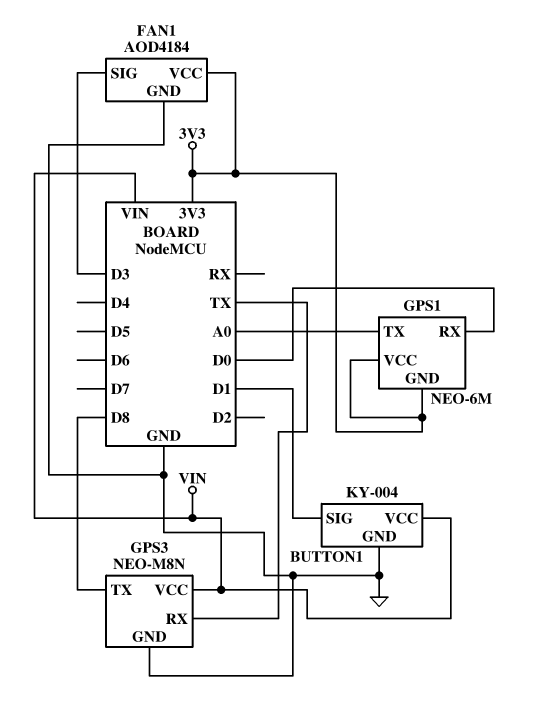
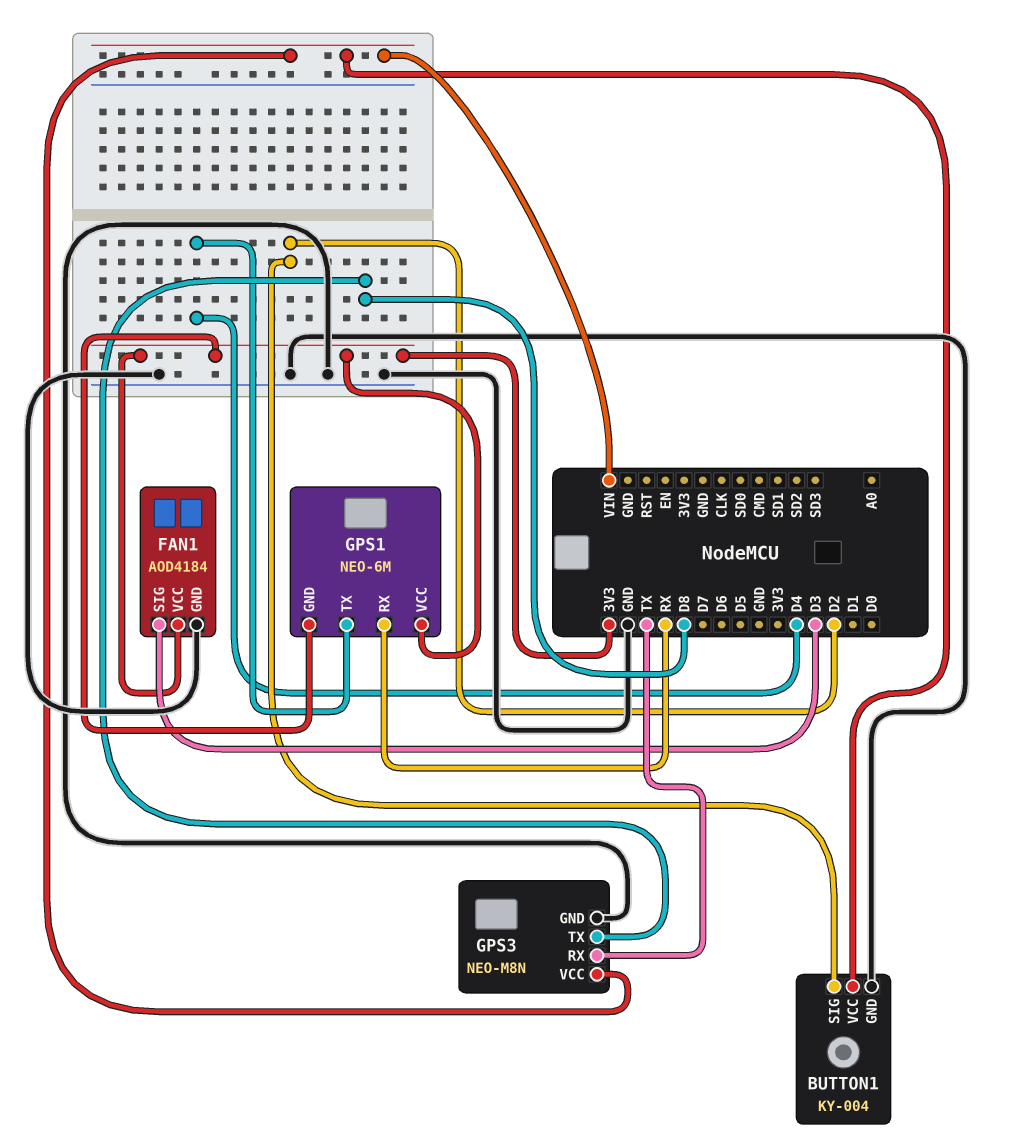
BUTTON1 pin SIG: D1 -> D2
GPS1 pin RX: D0 -> RX
GPS1 pin TX: A0 -> D4

